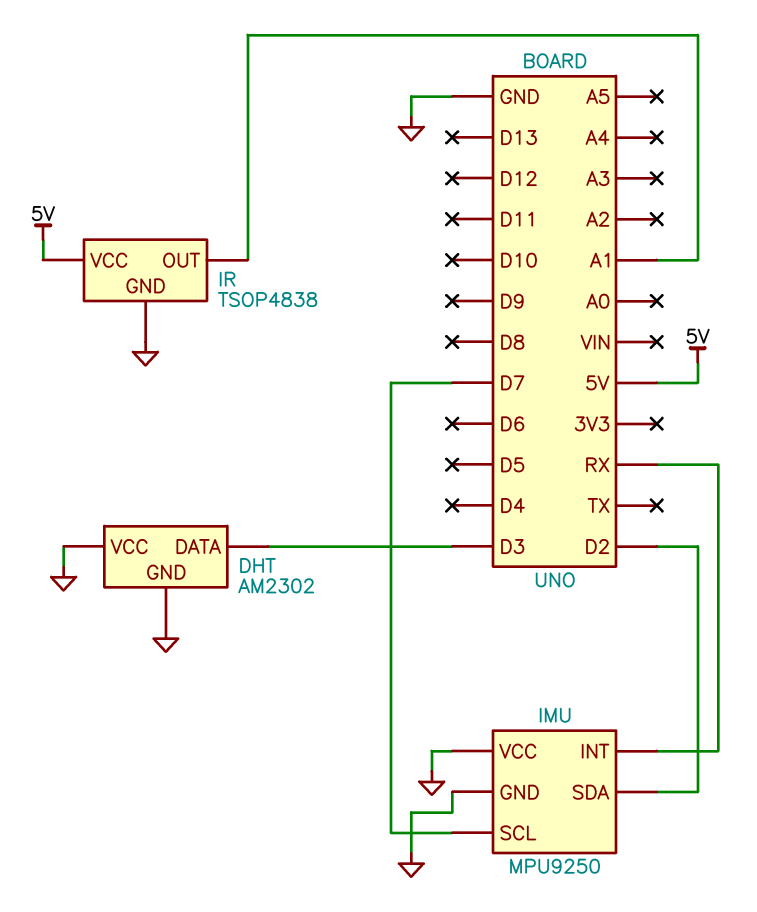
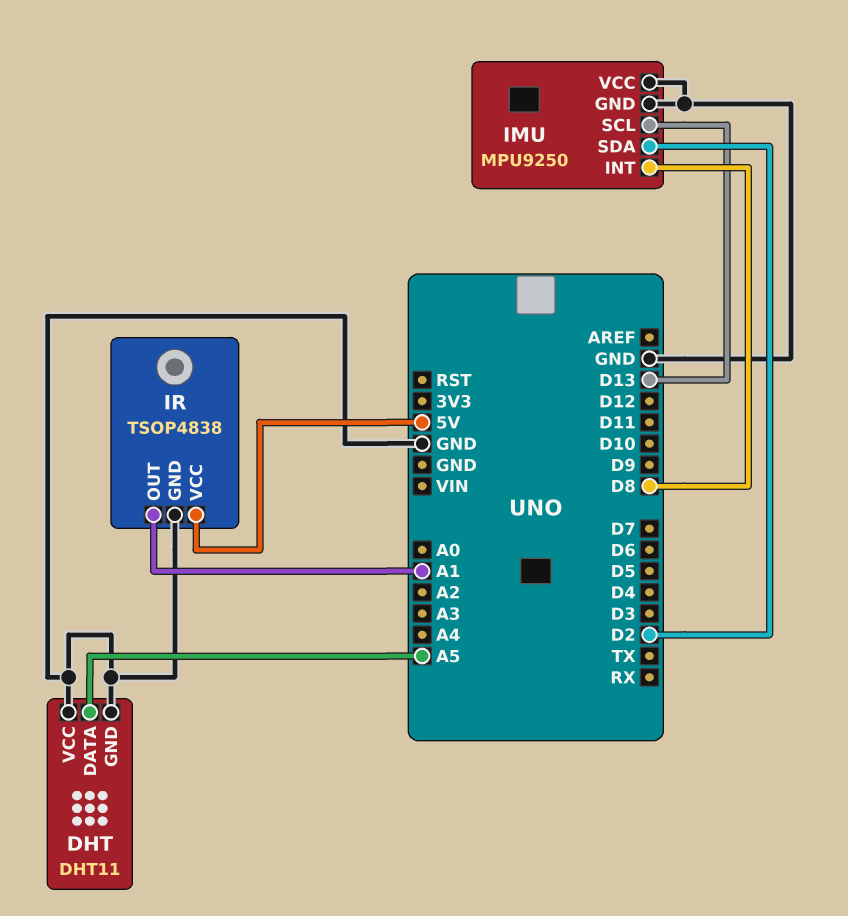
DHT: AM2302 -> DHT11
DHT pin DATA: D3 -> A5
IMU pin INT: RX -> D8
IMU pin SCL: D7 -> D13

